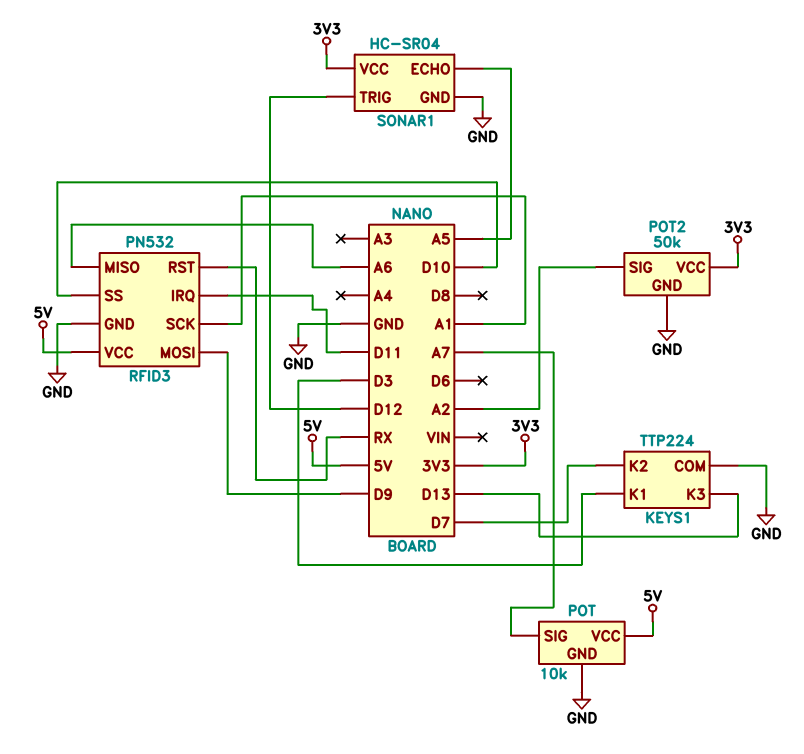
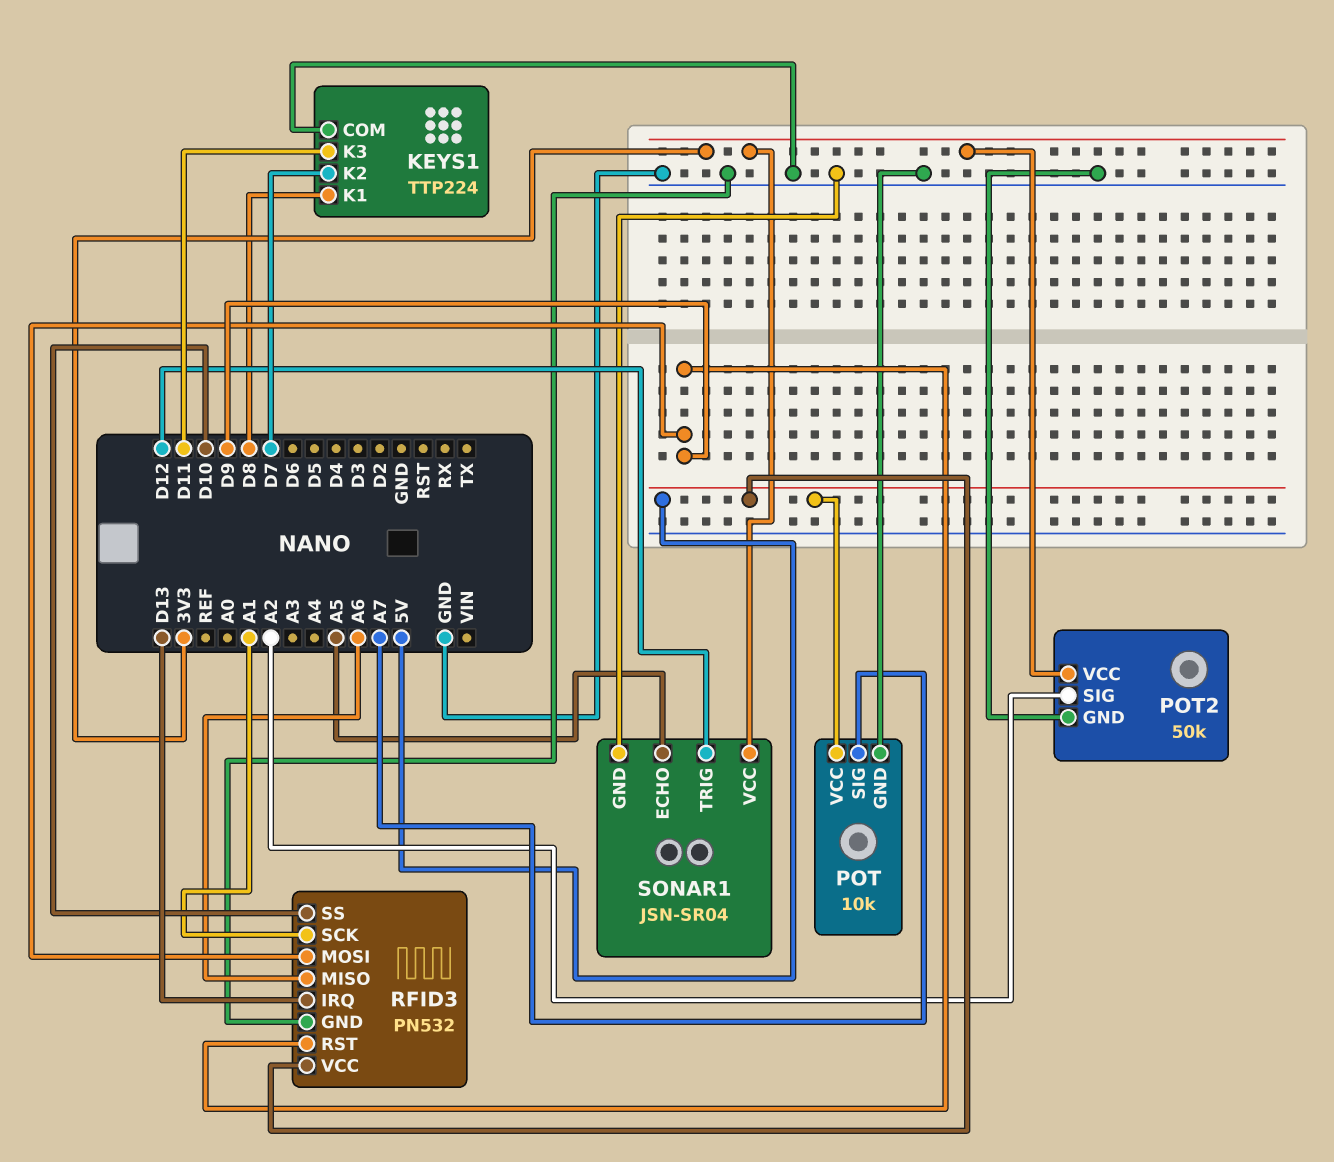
KEYS1 pin K1: D3 -> D8
KEYS1 pin K3: D13 -> D11
RFID3 pin IRQ: D11 -> D13
RFID3 pin RST: RX -> D9
SONAR1: HC-SR04 -> JSN-SR04

